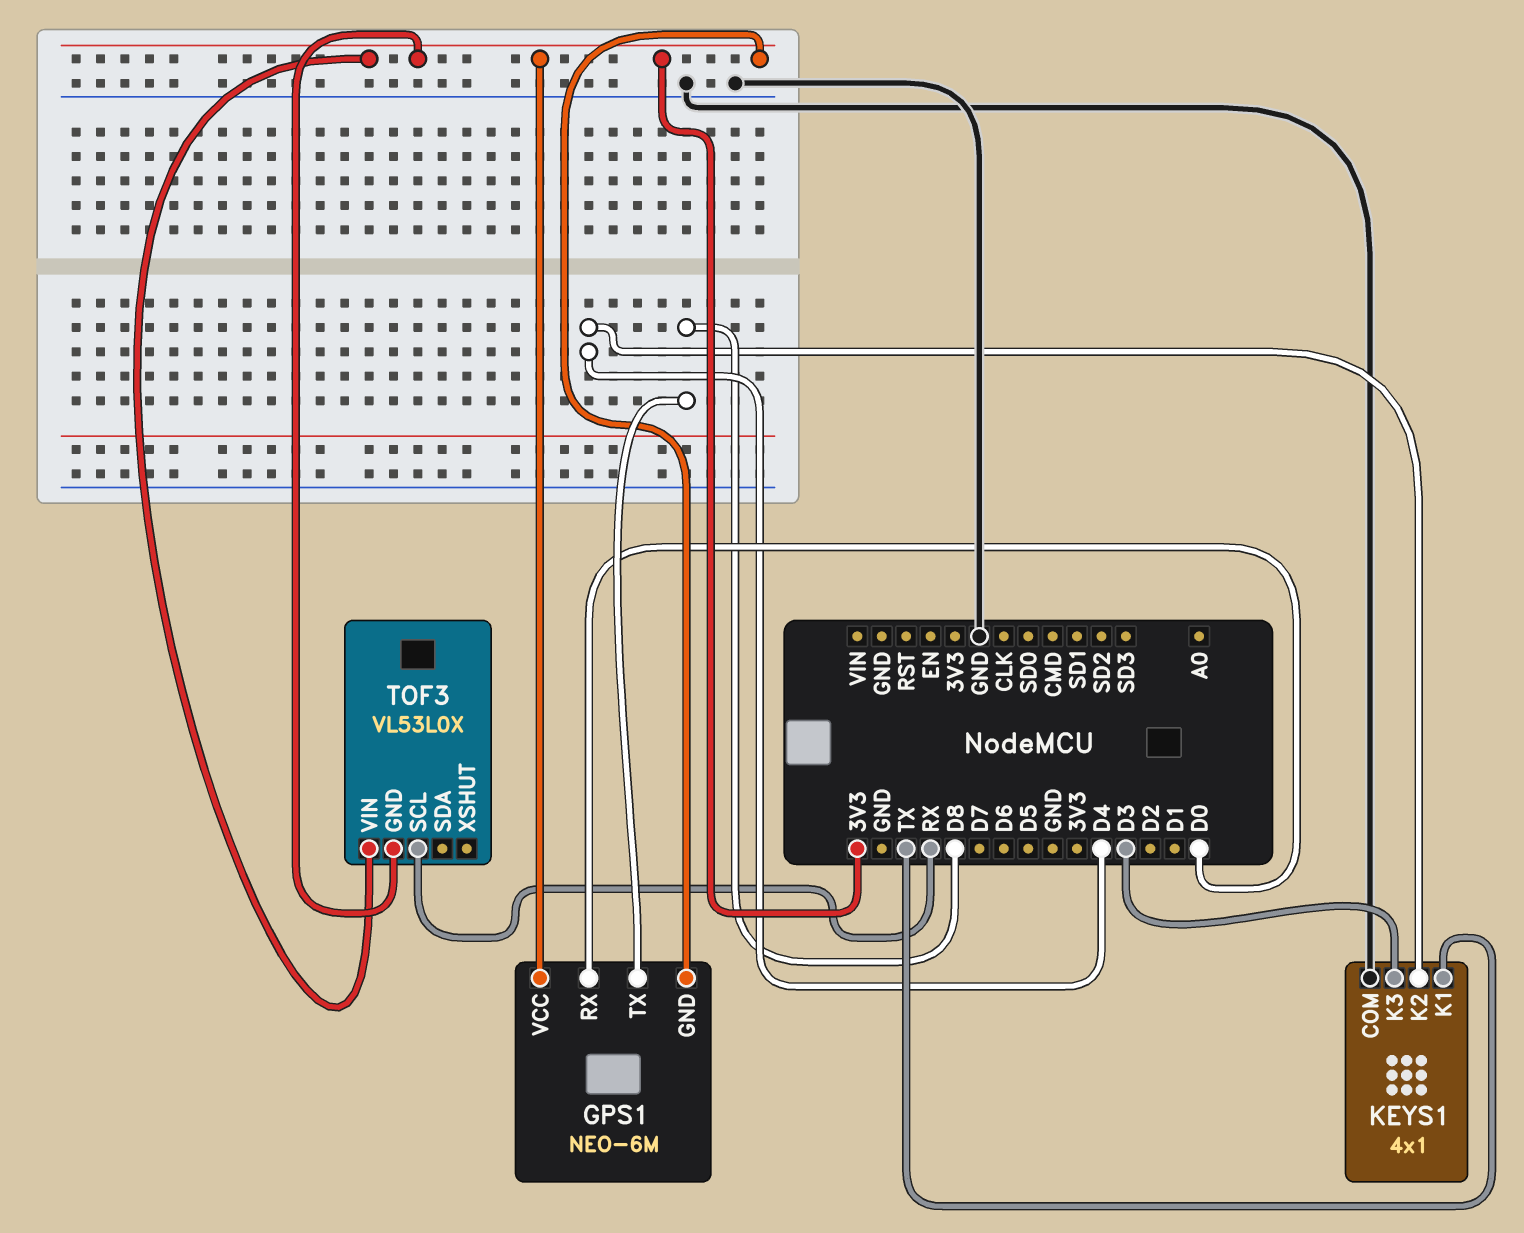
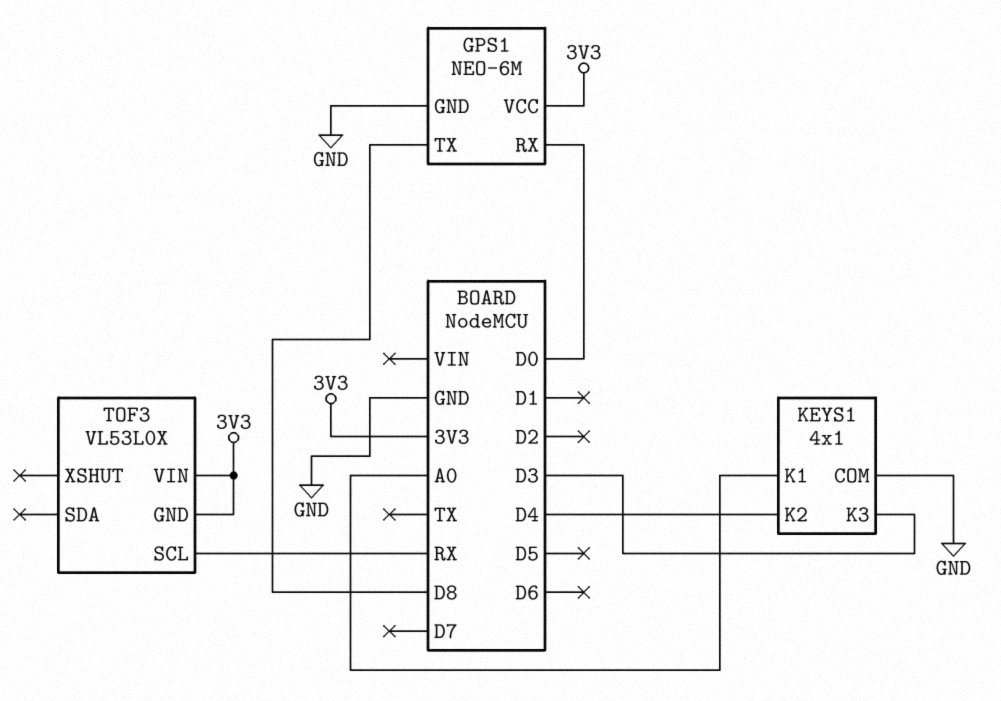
GPS1 pin GND: 3V3 -> GND
KEYS1 pin K1: TX -> A0

